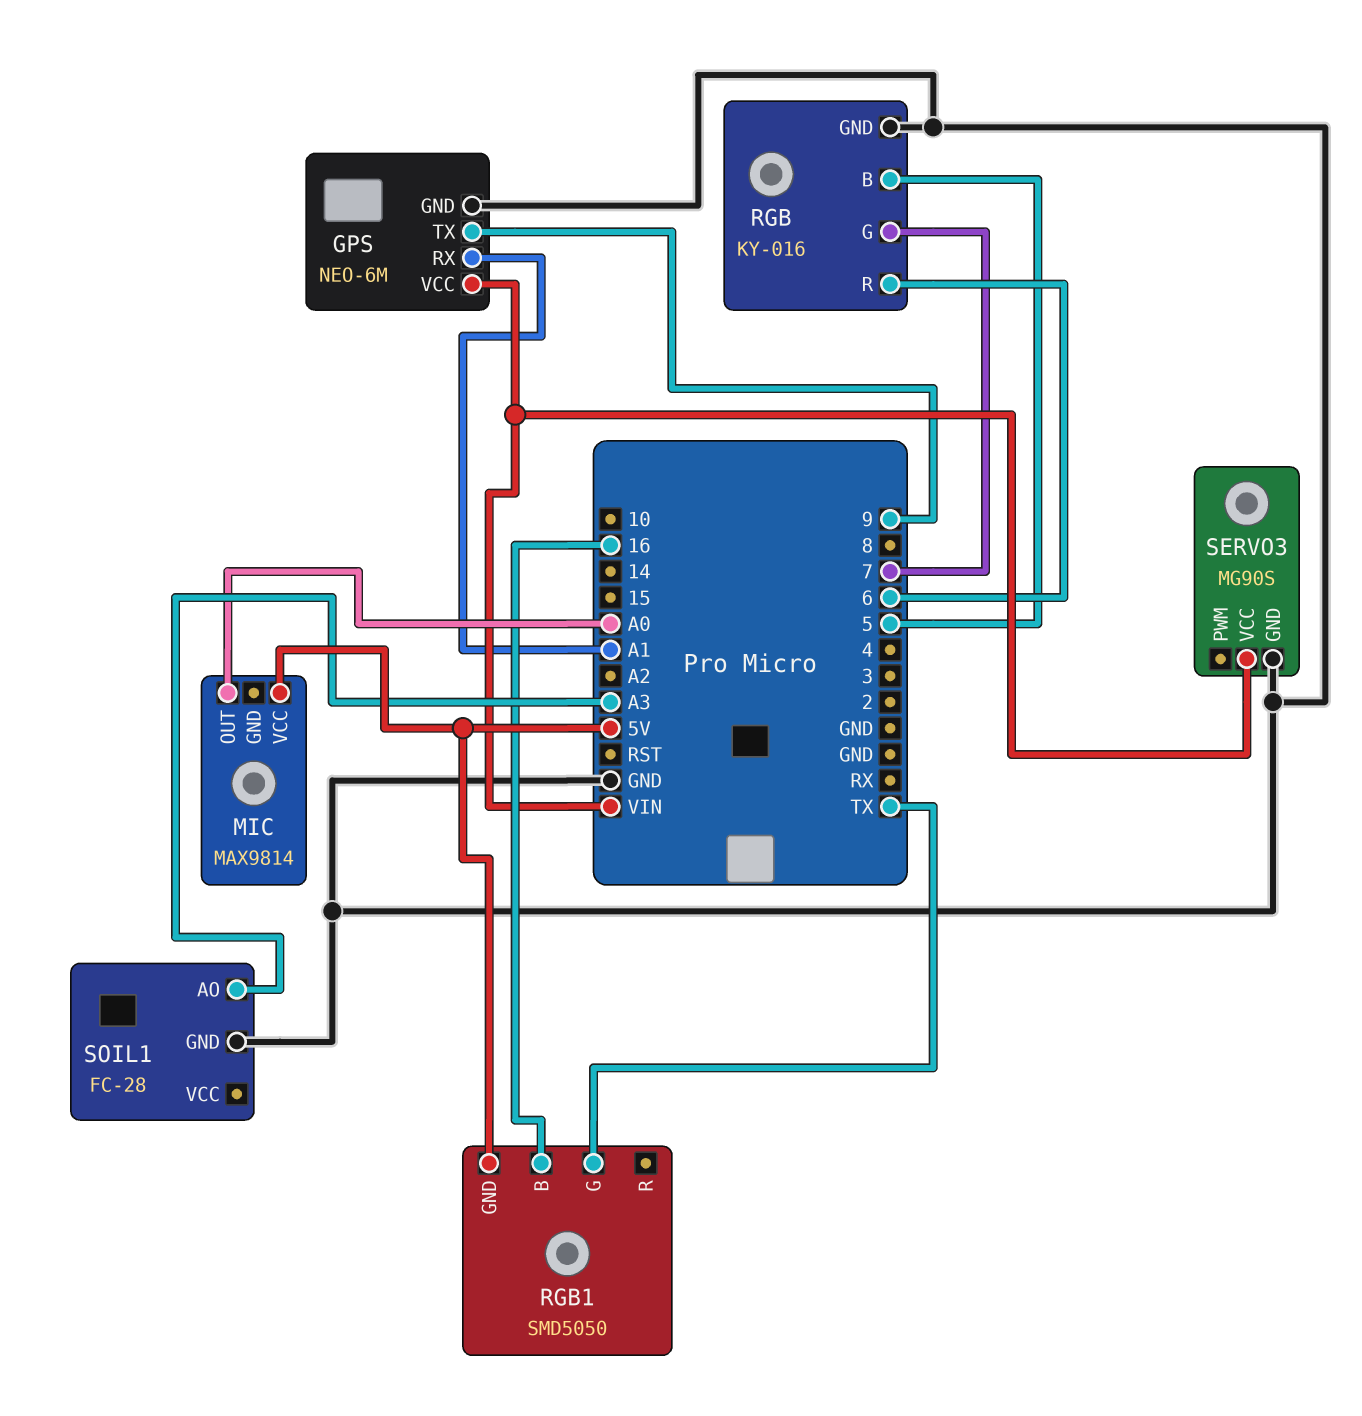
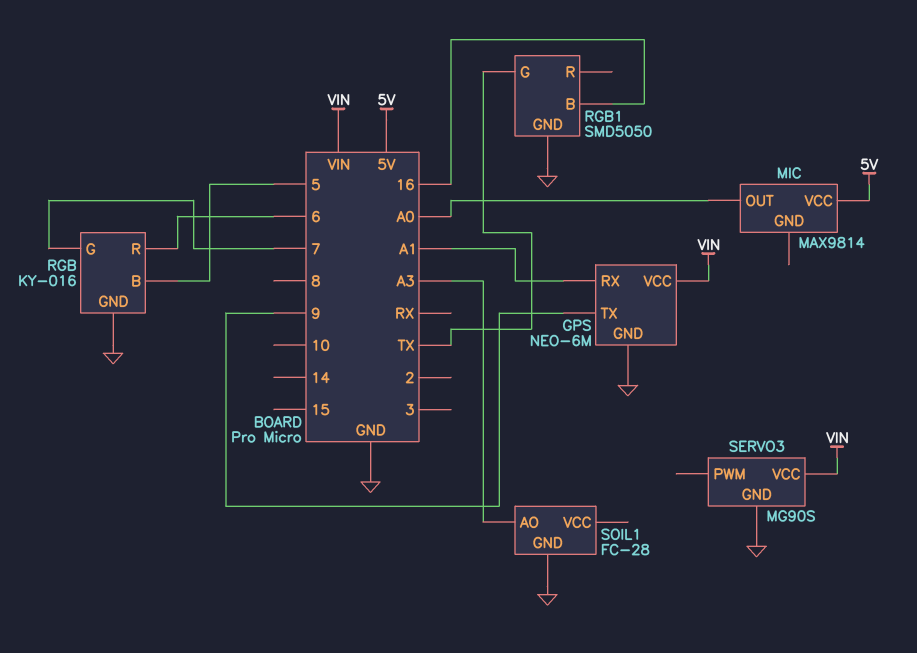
RGB1 pin GND: 5V -> GND

